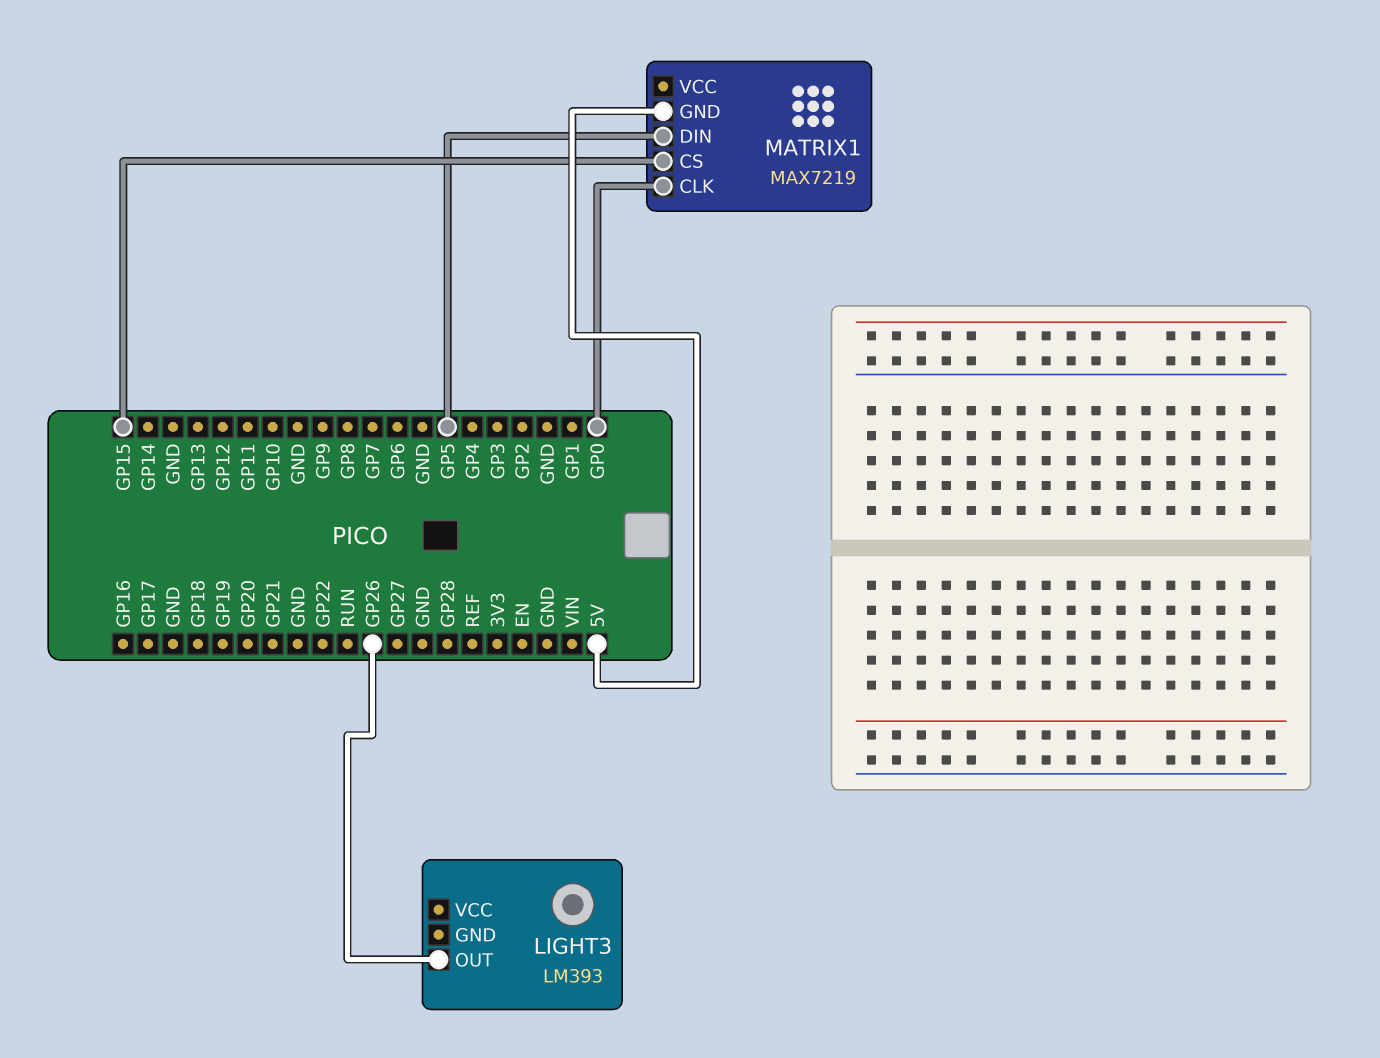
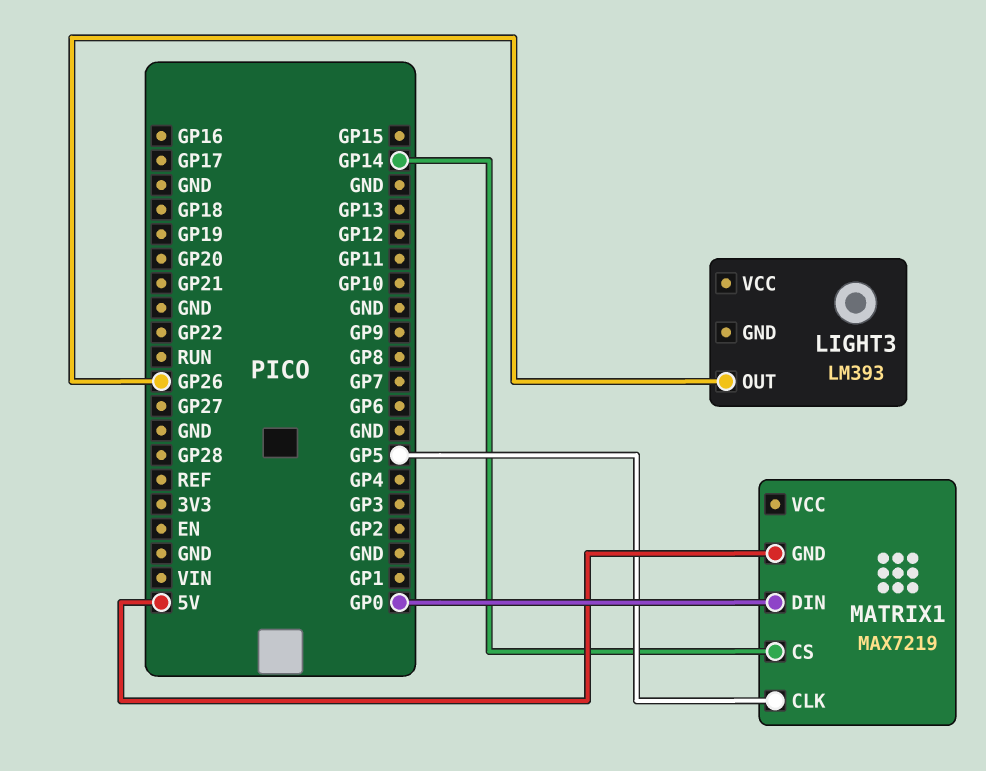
MATRIX1 pin CLK: GP0 -> GP5
MATRIX1 pin CS: GP15 -> GP14
MATRIX1 pin DIN: GP5 -> GP0

